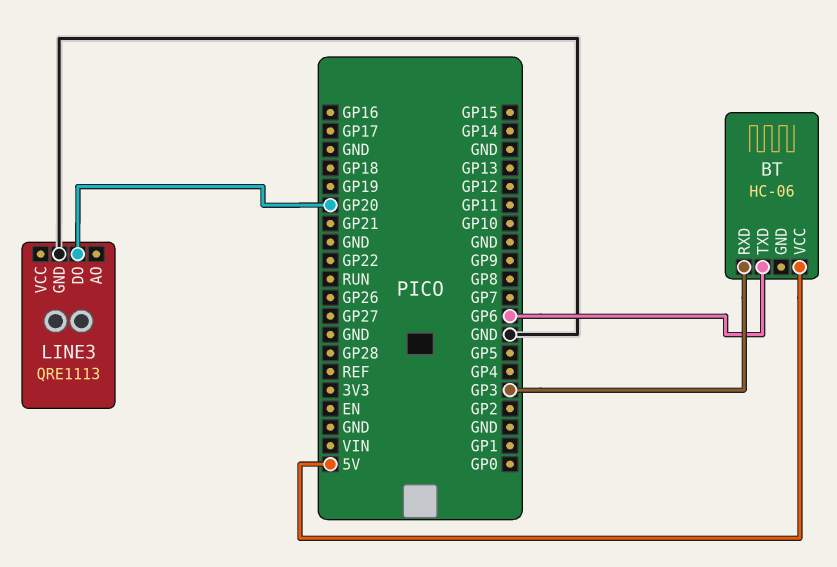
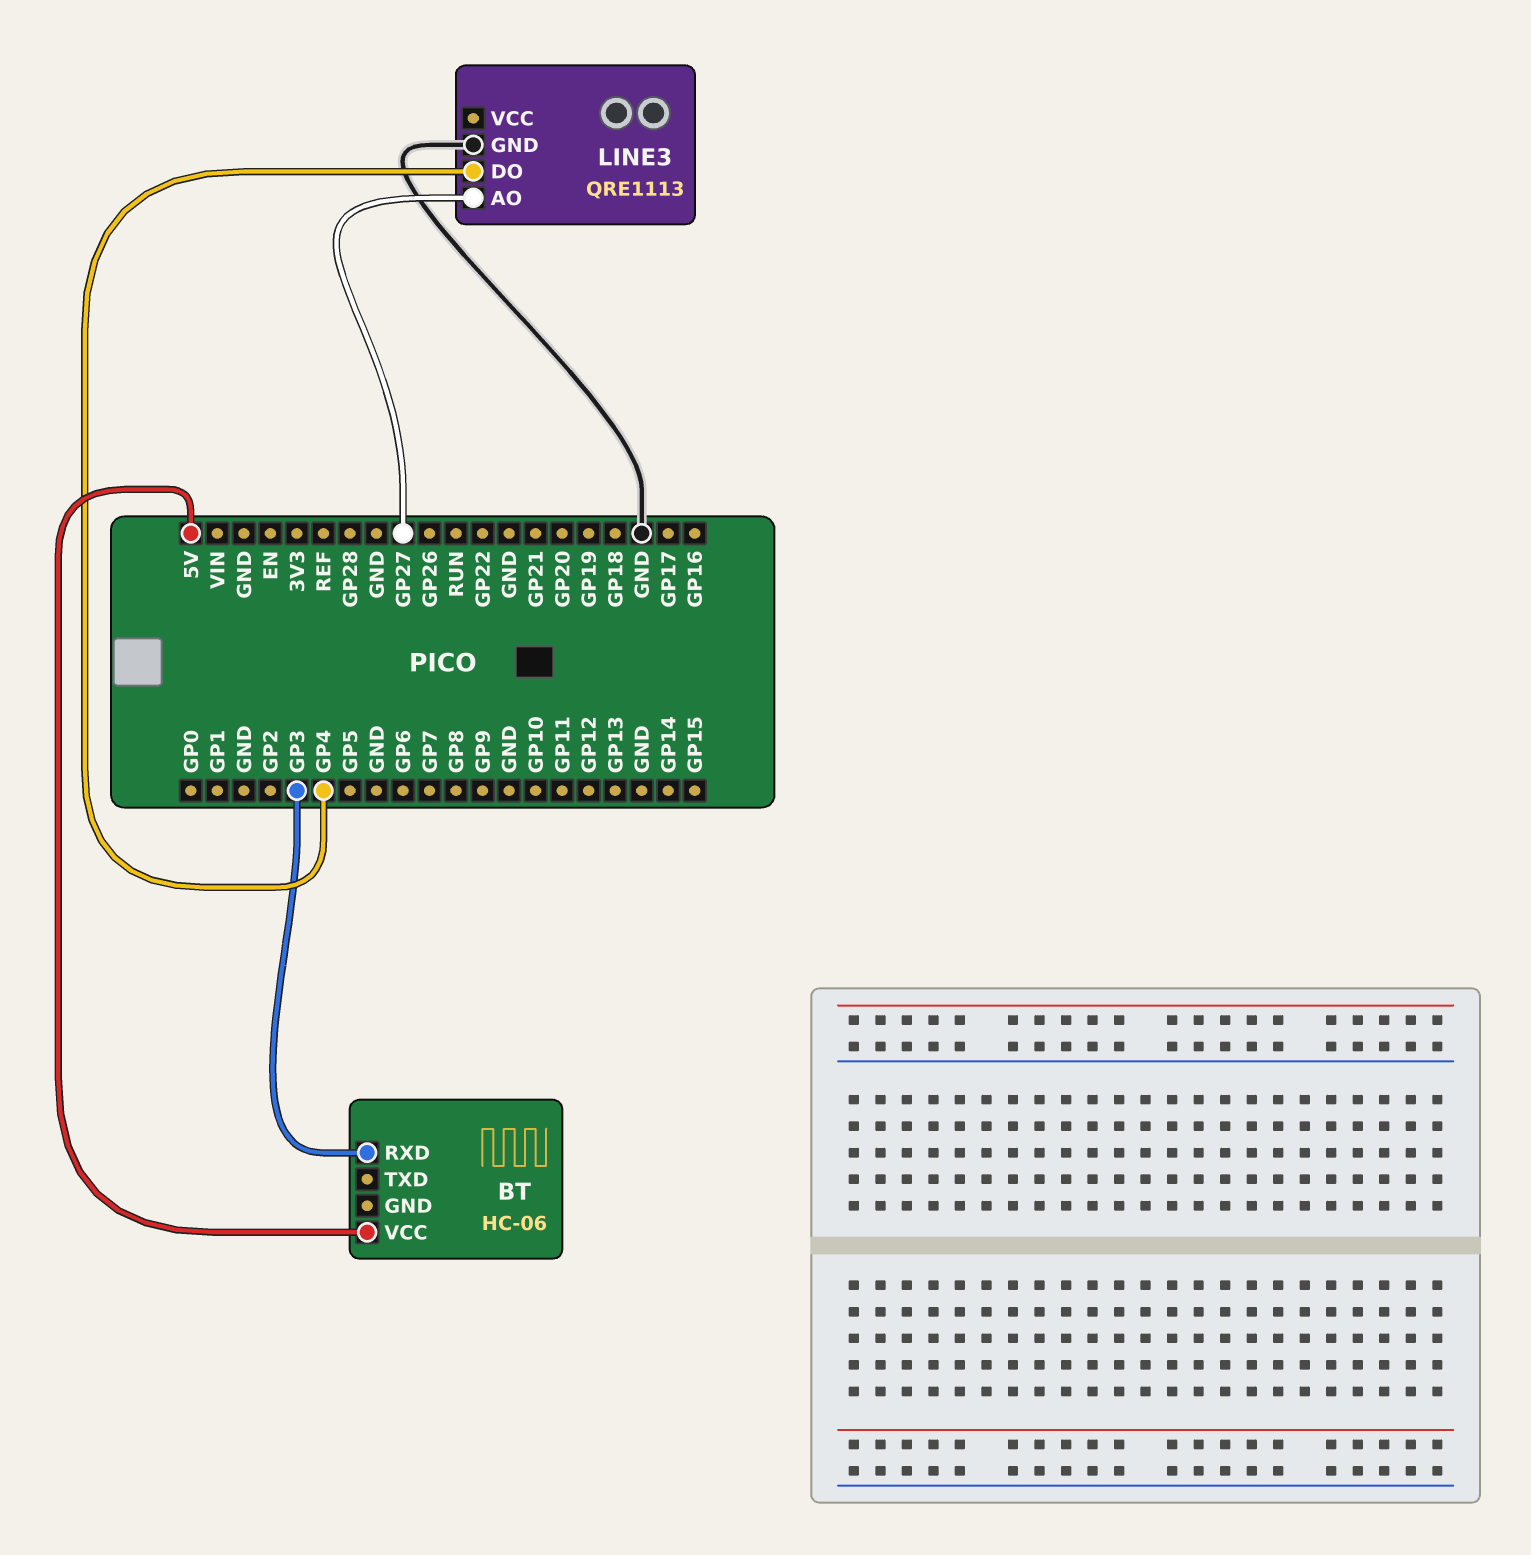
BT pin TXD: GP6 -> none
LINE3 pin AO: none -> GP27
LINE3 pin DO: GP20 -> GP4

